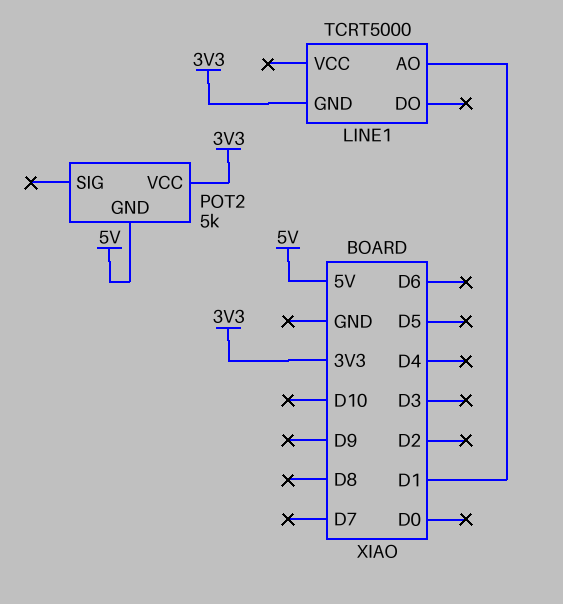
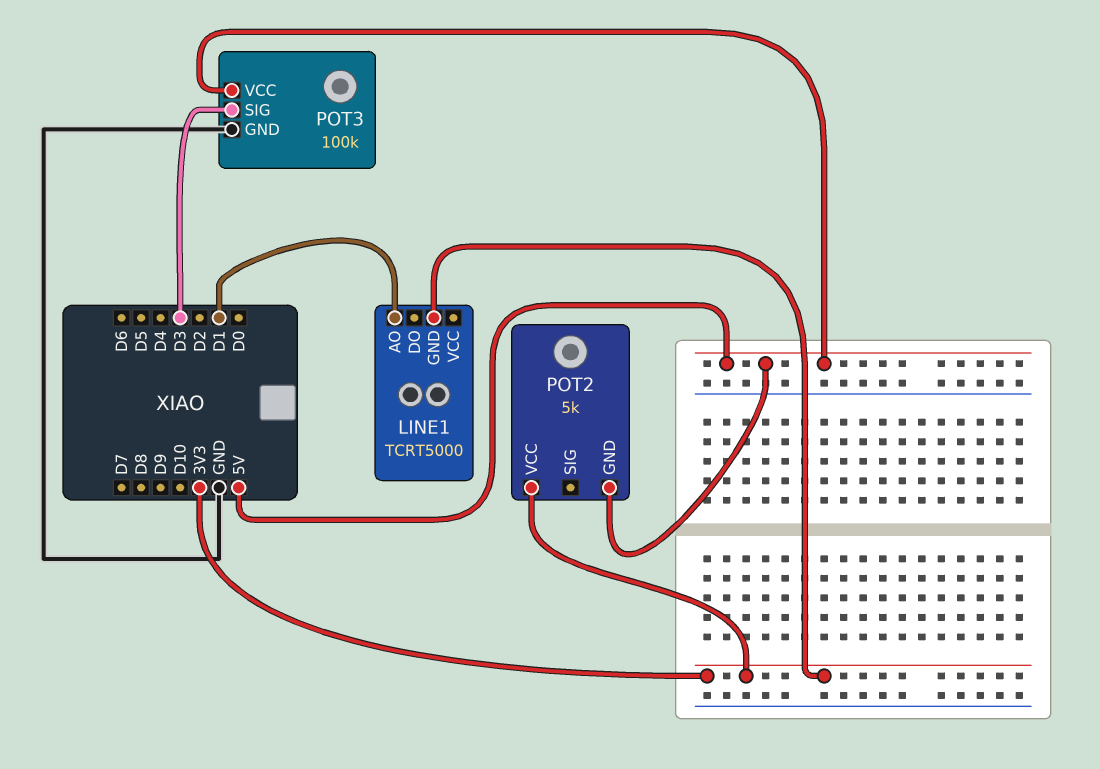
POT3: none -> 100k
POT3 pin GND: none -> GND
POT3 pin SIG: none -> D3
POT3 pin VCC: none -> 5V

